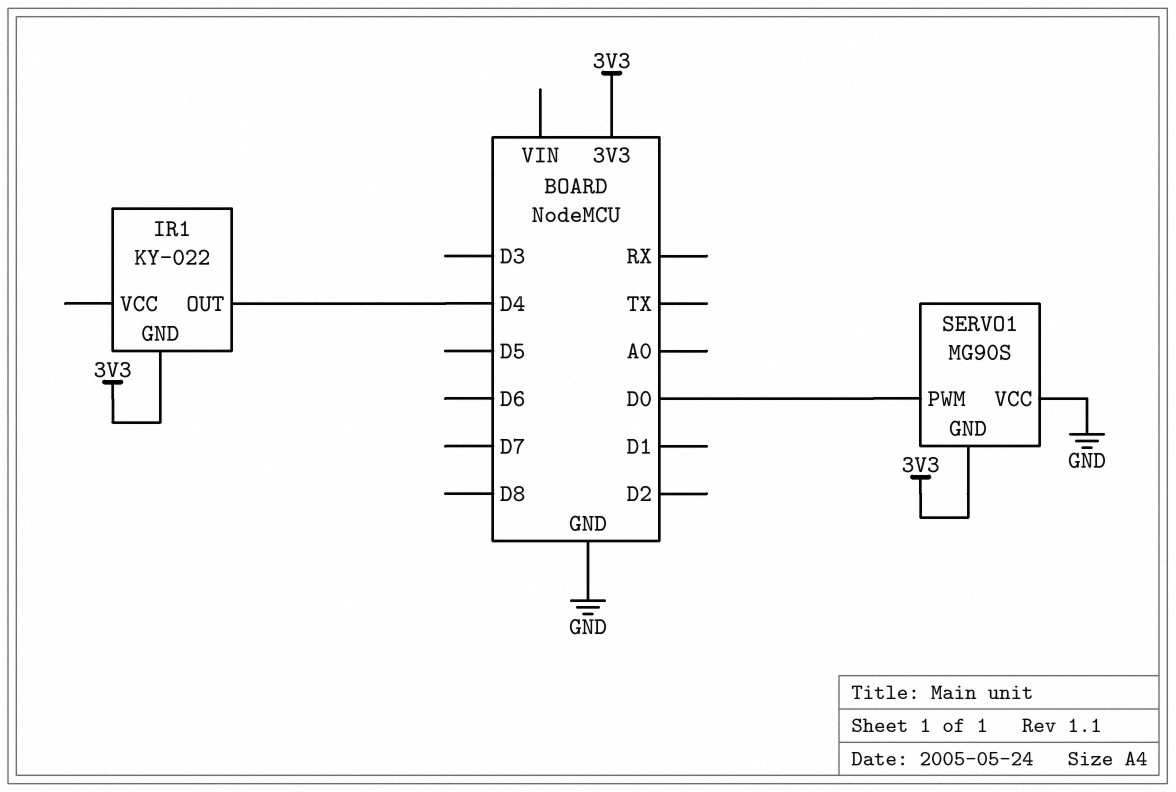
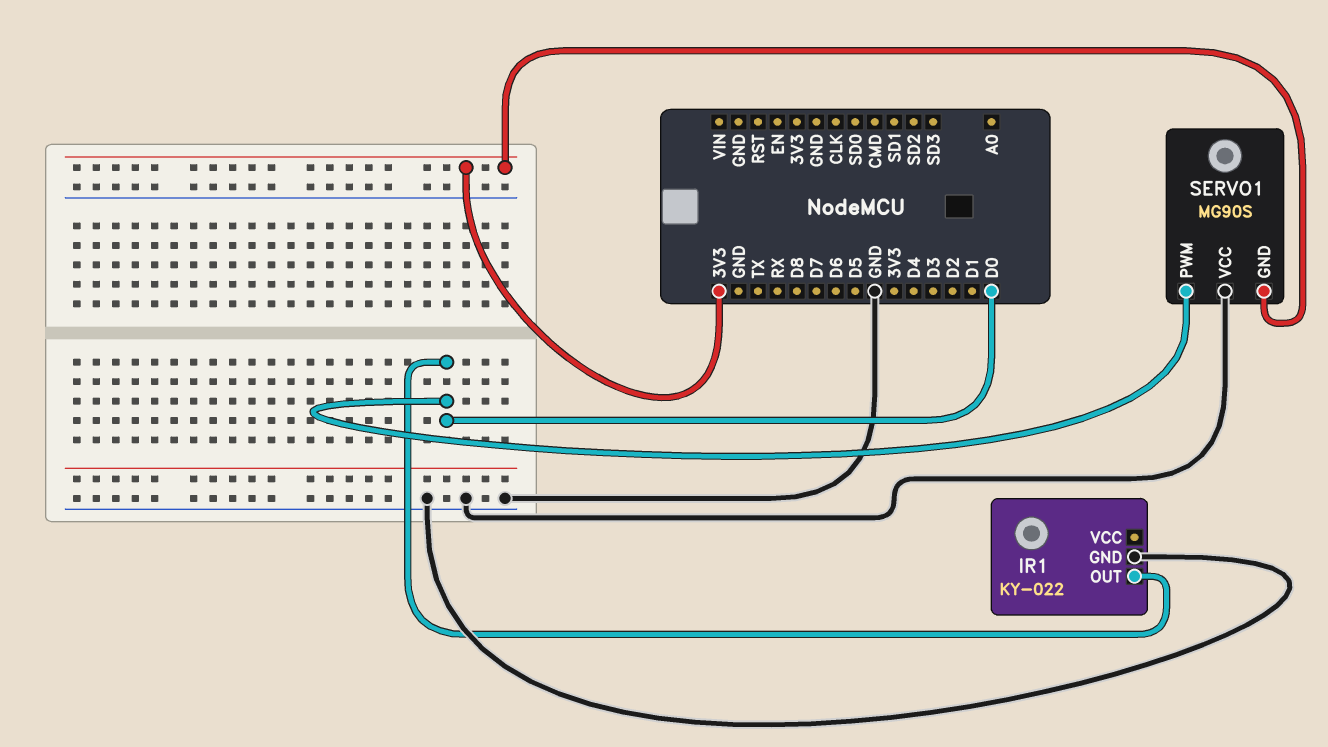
IR1 pin GND: 3V3 -> GND
IR1 pin OUT: D4 -> D0

